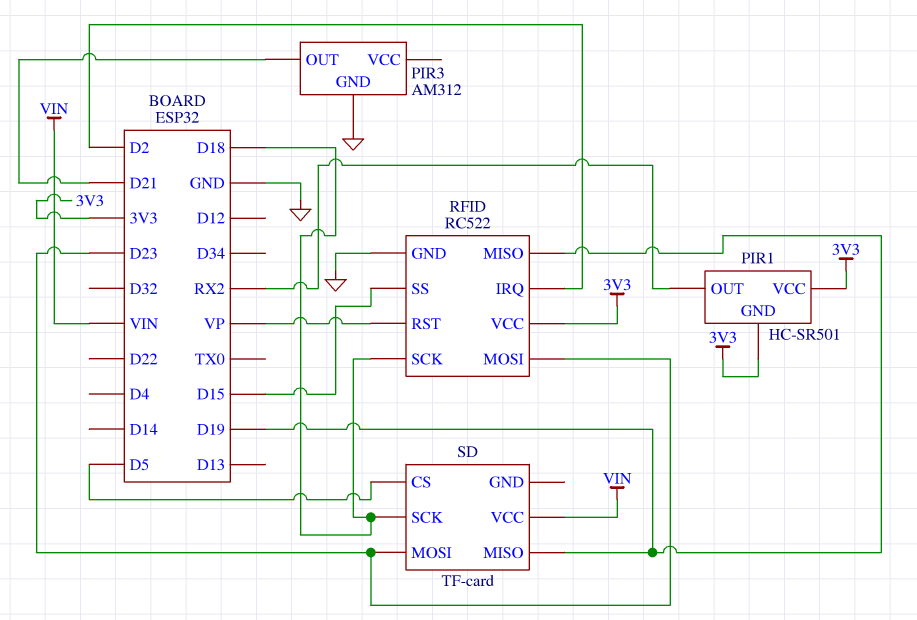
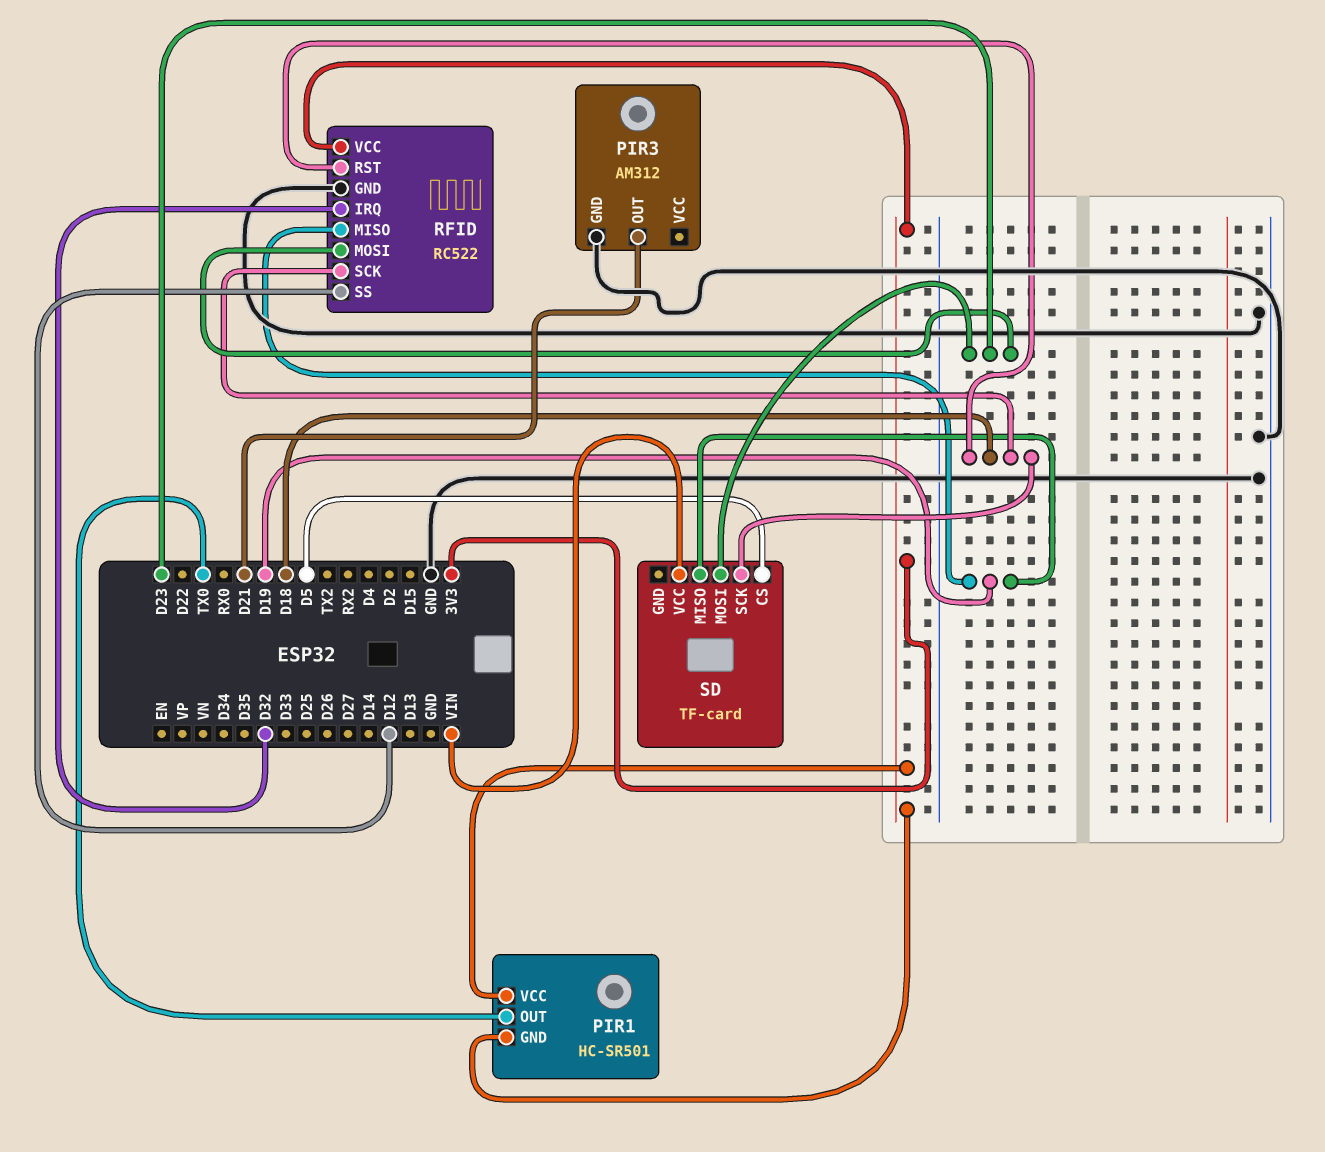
PIR1 pin OUT: RX2 -> TX0
RFID pin IRQ: D2 -> D32
RFID pin RST: VP -> D18
RFID pin SS: D15 -> D12

